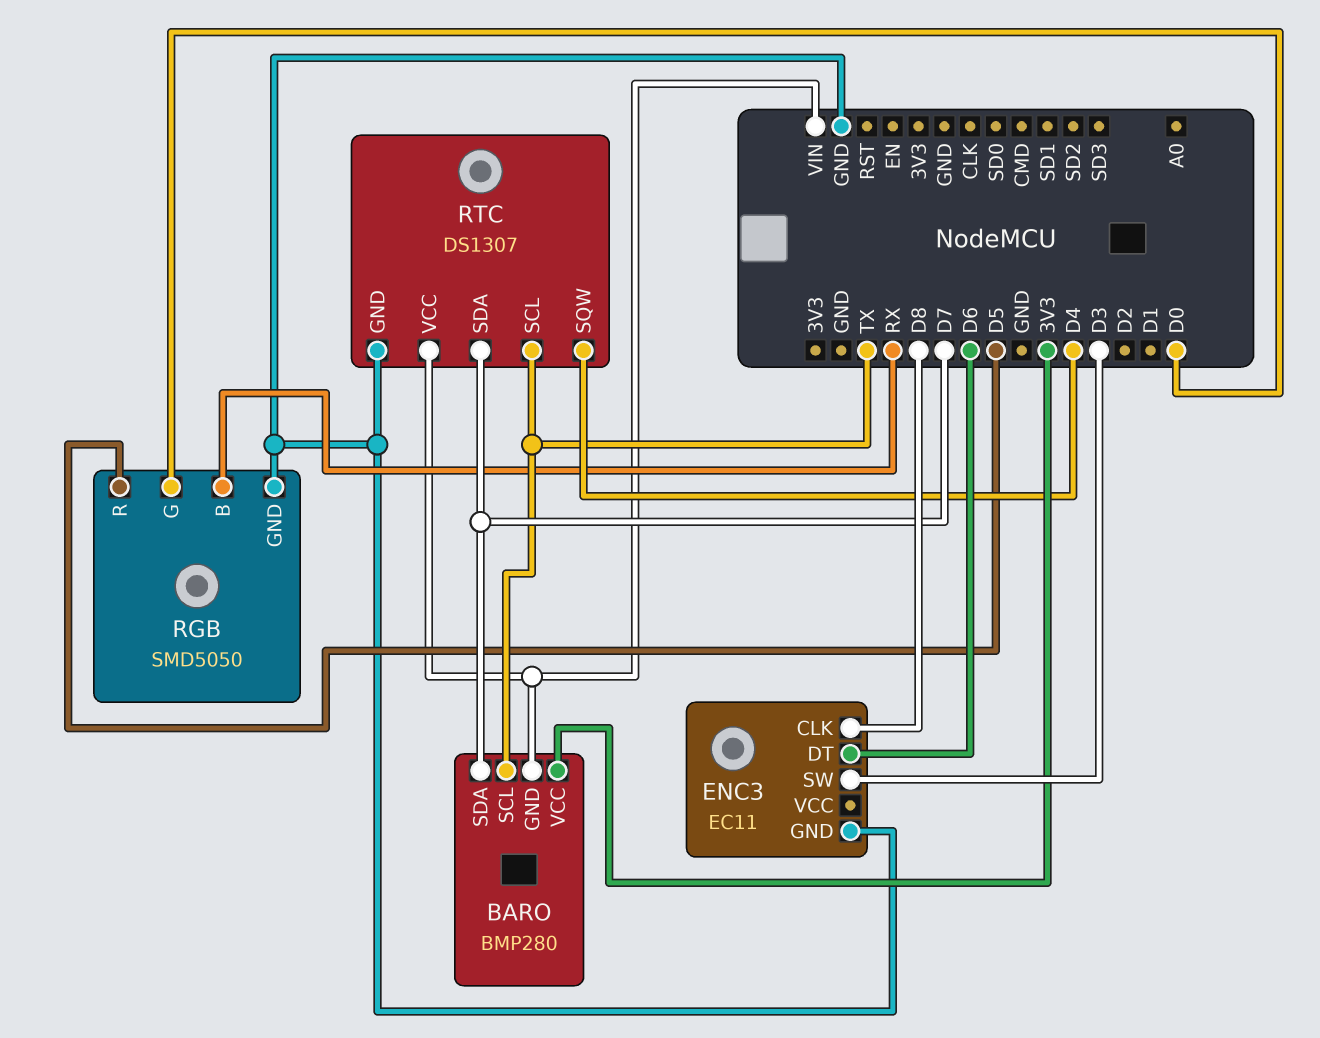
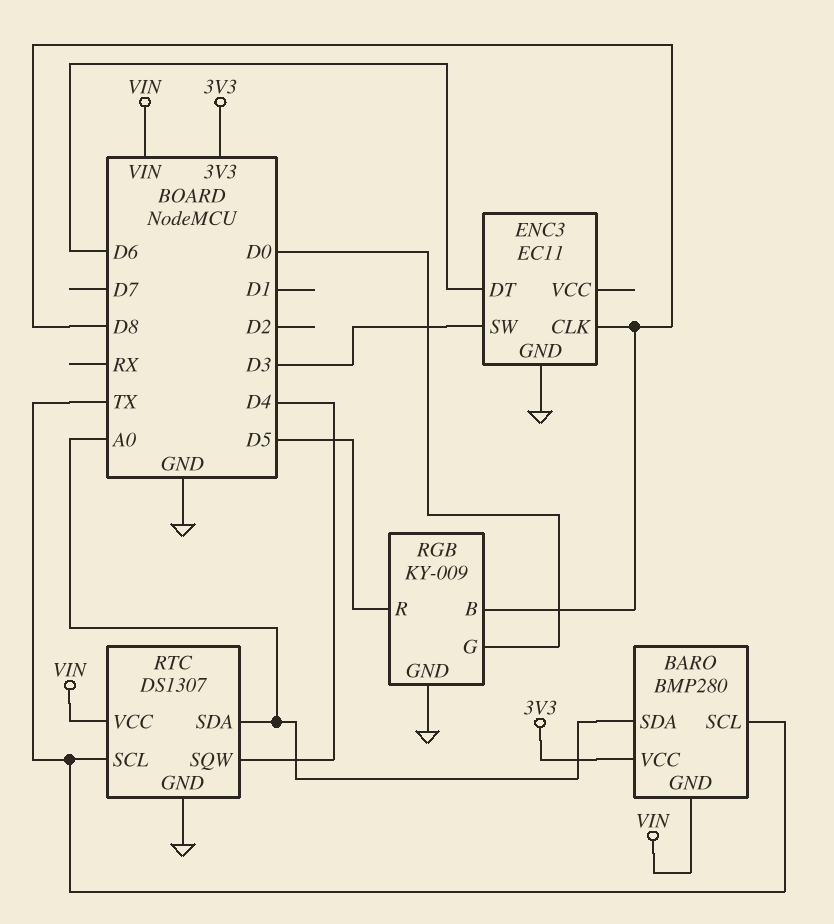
BARO pin SDA: D7 -> A0
RGB: SMD5050 -> KY-009
RGB pin B: RX -> D8
RTC pin SDA: D7 -> A0

